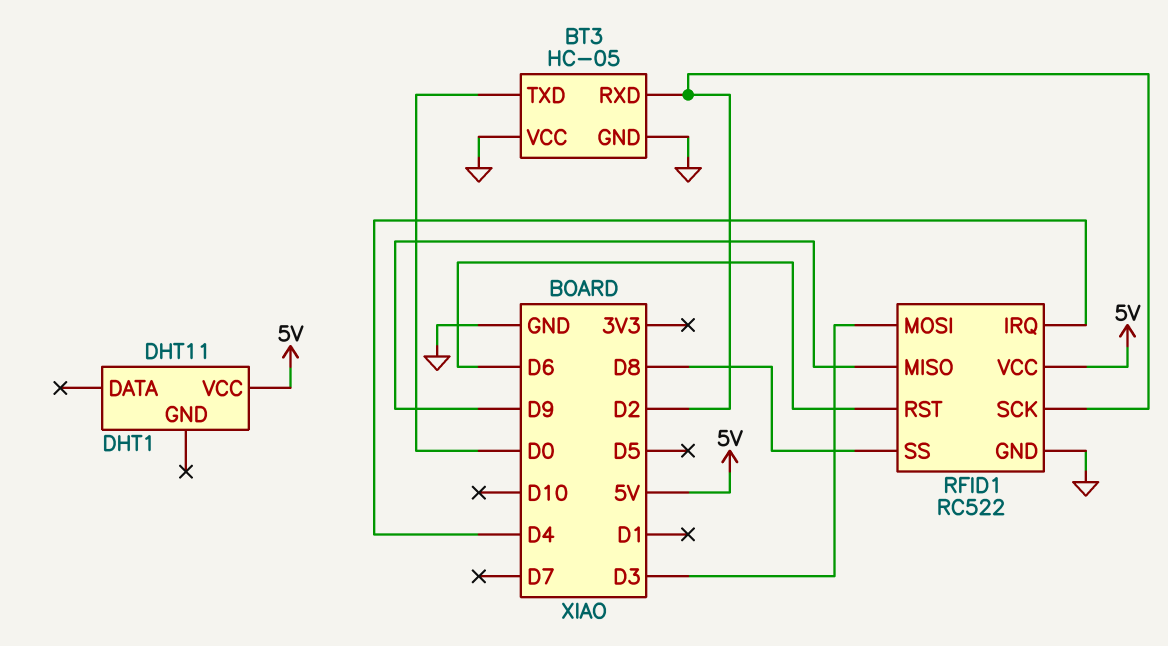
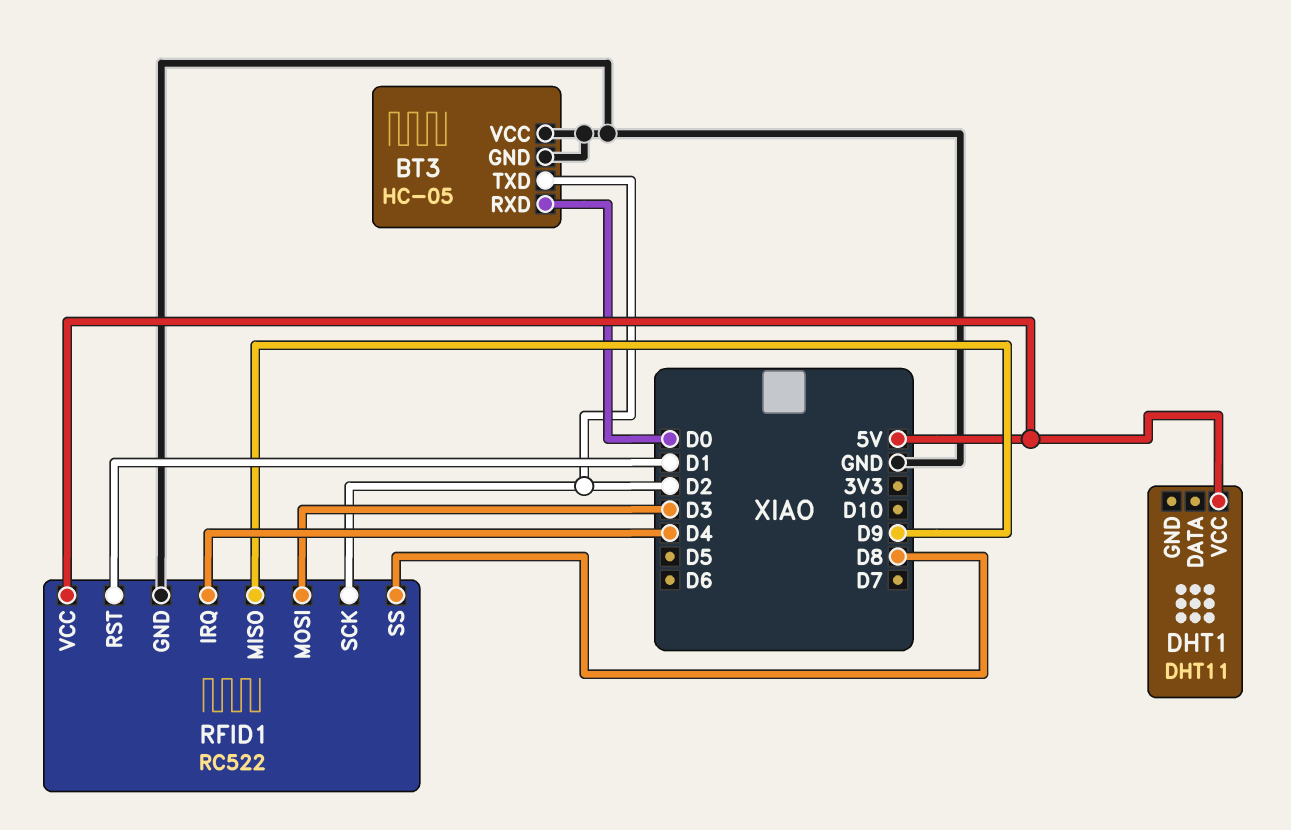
BT3 pin RXD: D2 -> D0
BT3 pin TXD: D0 -> D2
RFID1 pin RST: D6 -> D1

